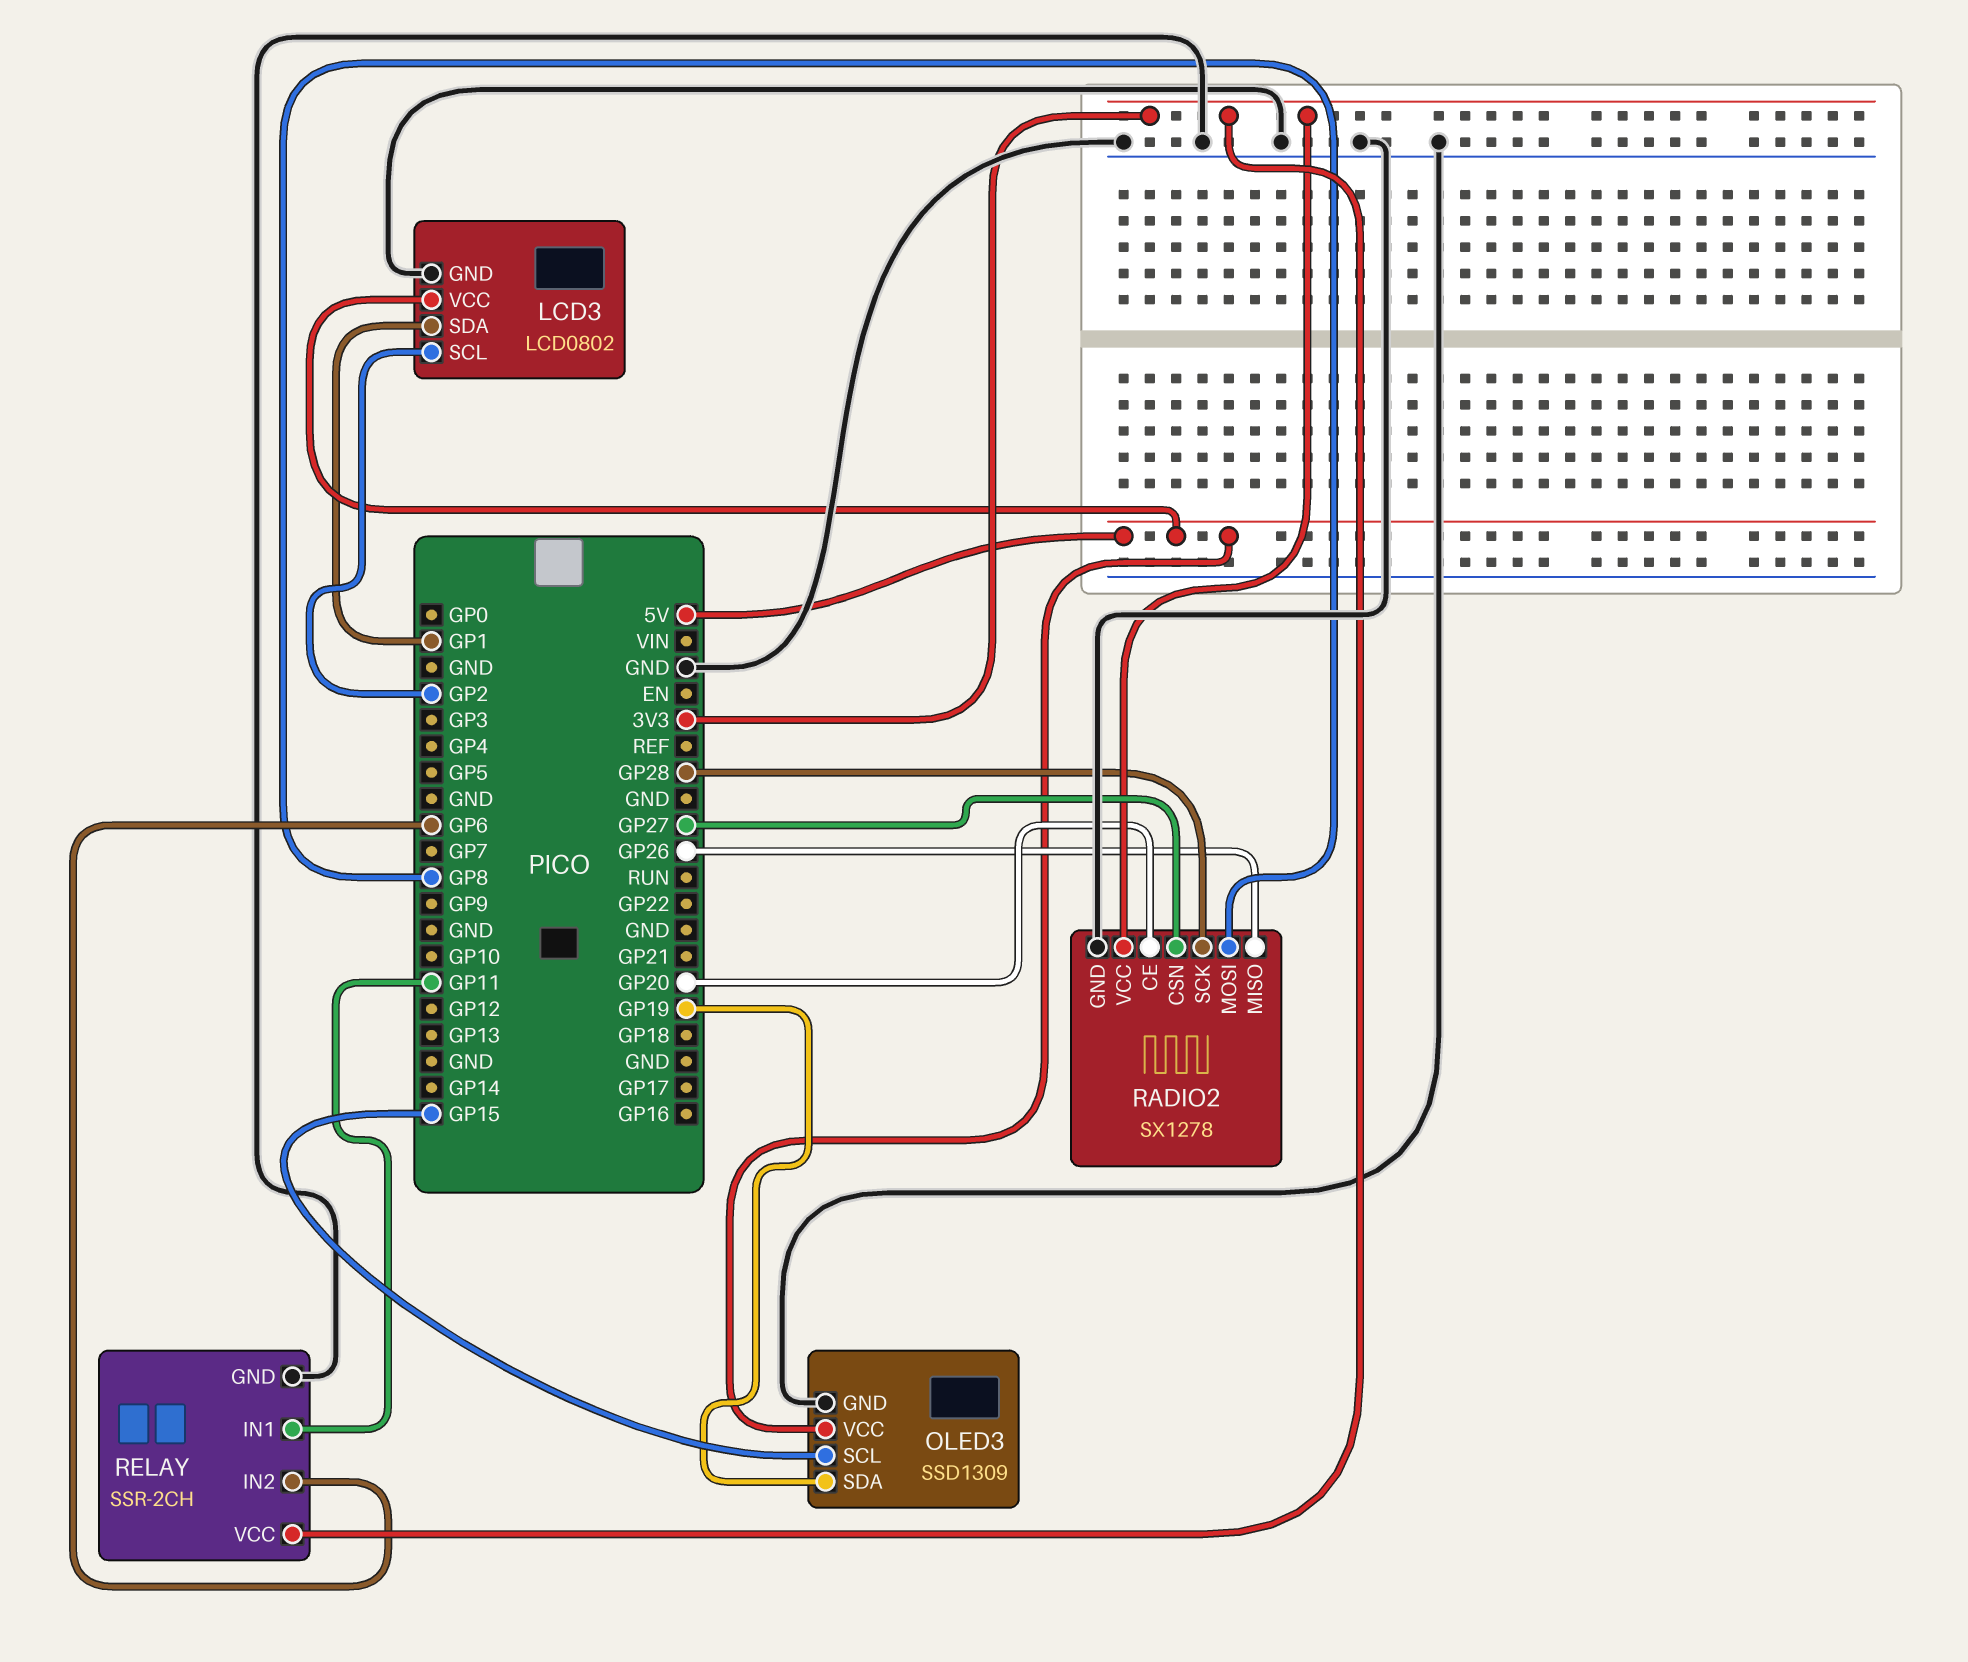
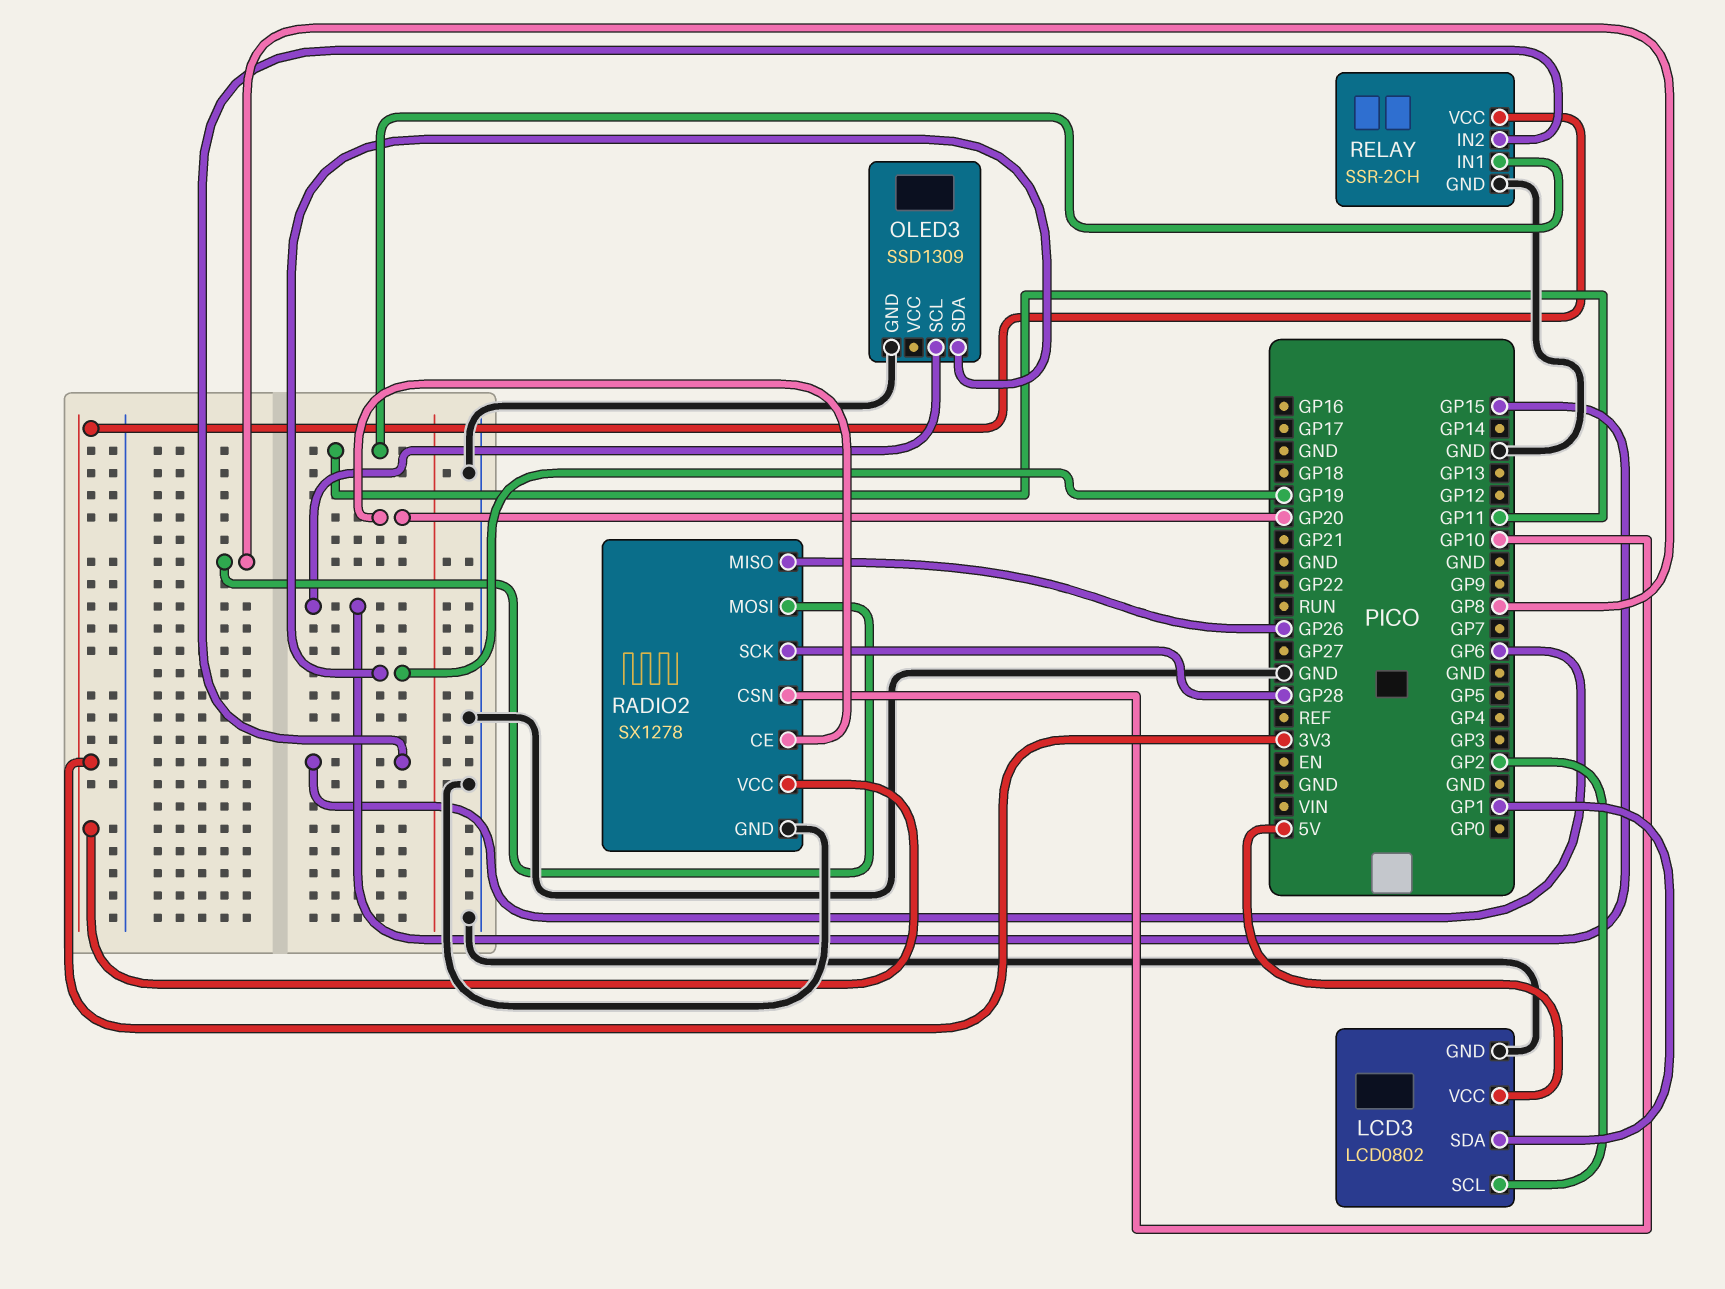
OLED3 pin VCC: 5V -> none
RADIO2 pin CSN: GP27 -> GP10

